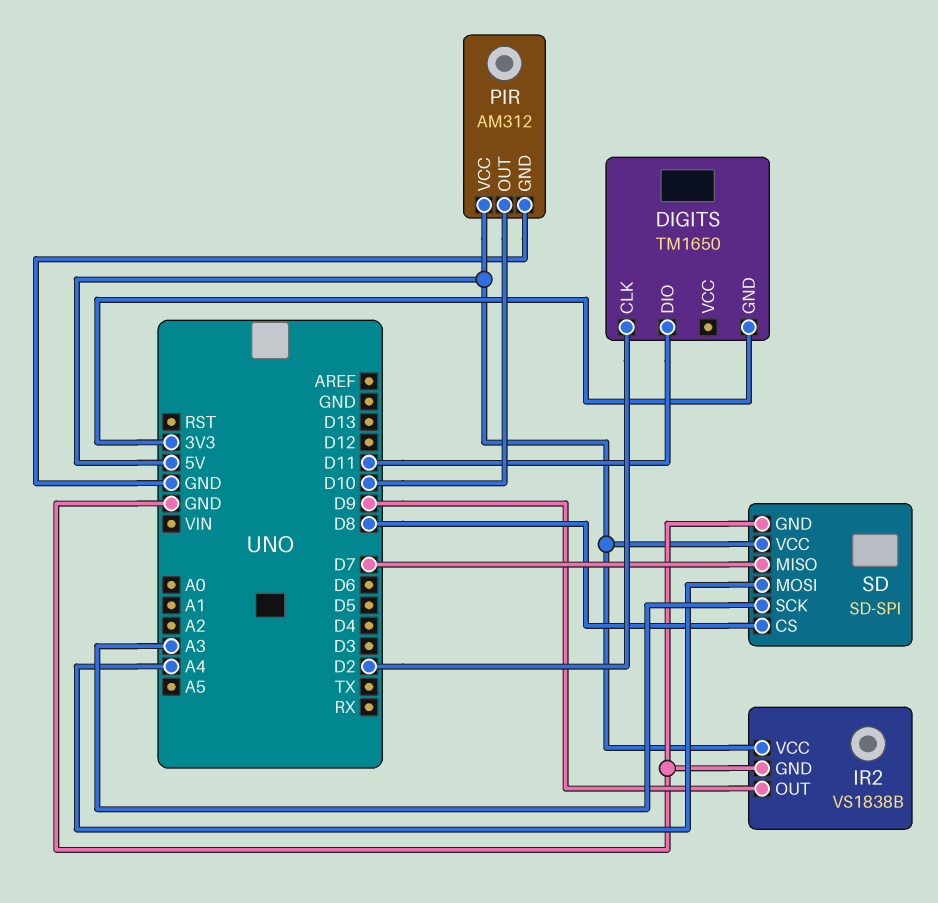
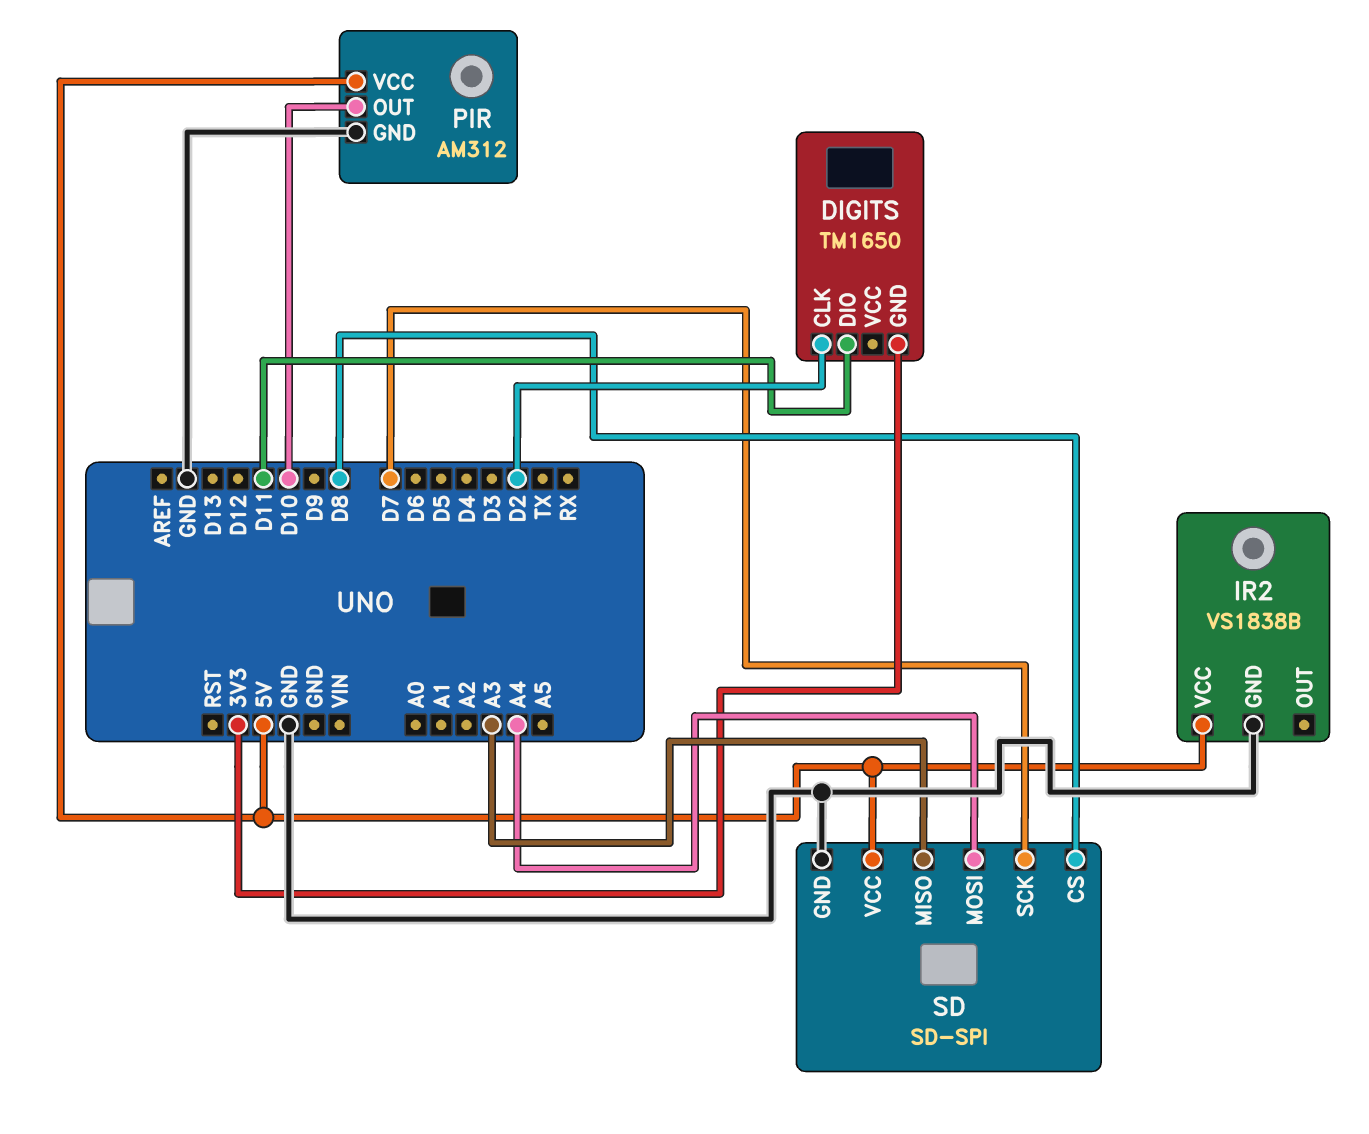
IR2 pin OUT: D9 -> none
SD pin MISO: D7 -> A3
SD pin SCK: A3 -> D7

